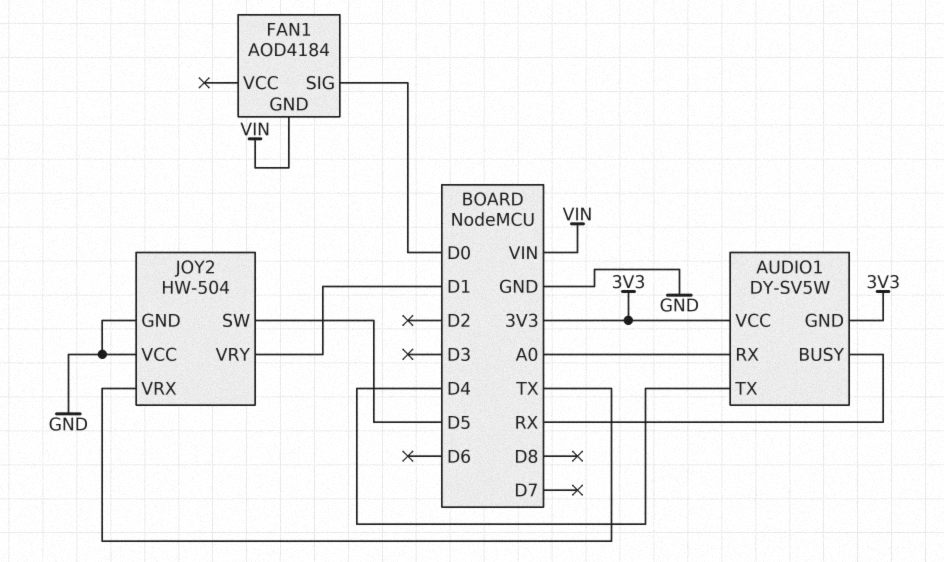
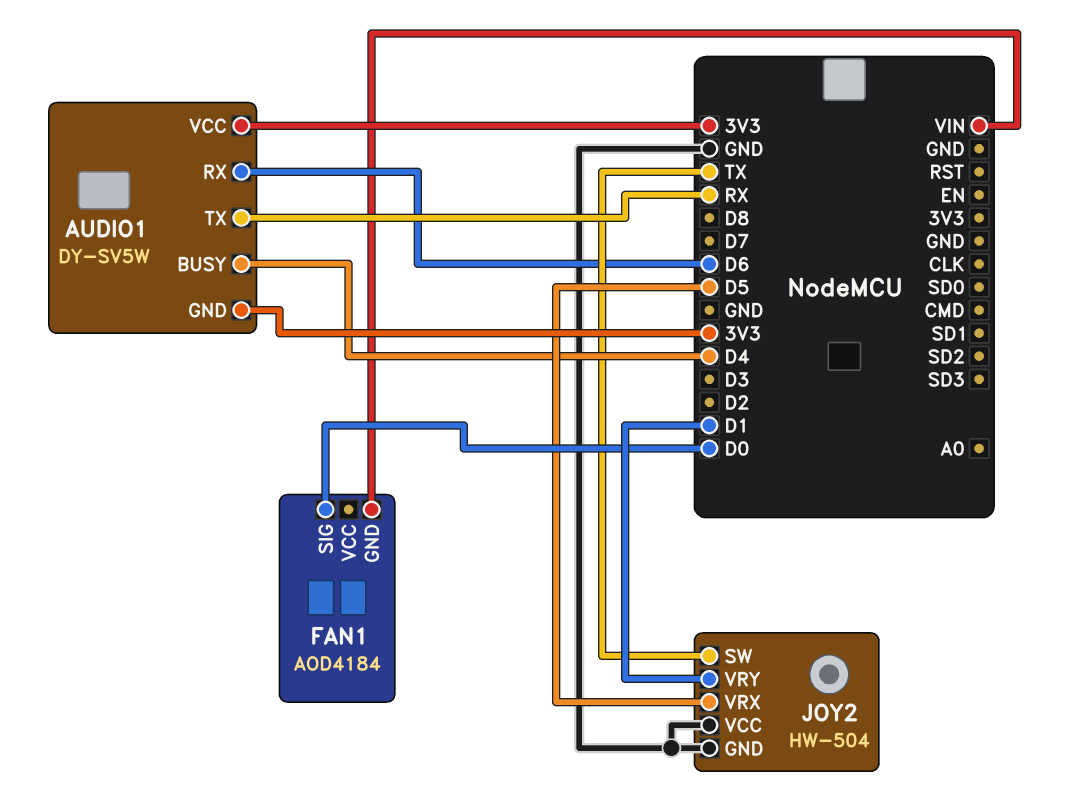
AUDIO1 pin BUSY: RX -> D4
AUDIO1 pin RX: A0 -> D6
AUDIO1 pin TX: D4 -> RX
JOY2 pin SW: D5 -> TX
JOY2 pin VRX: TX -> D5

